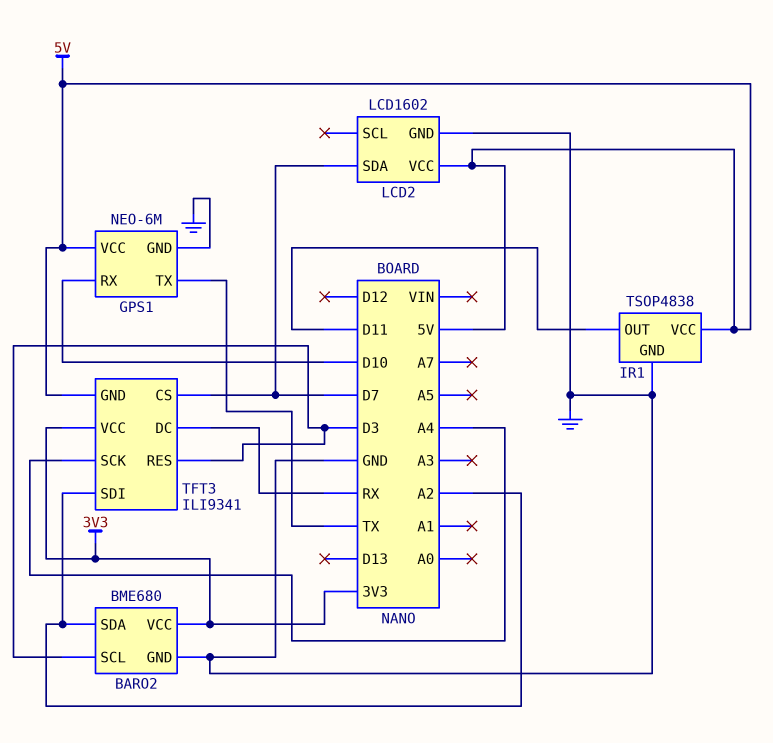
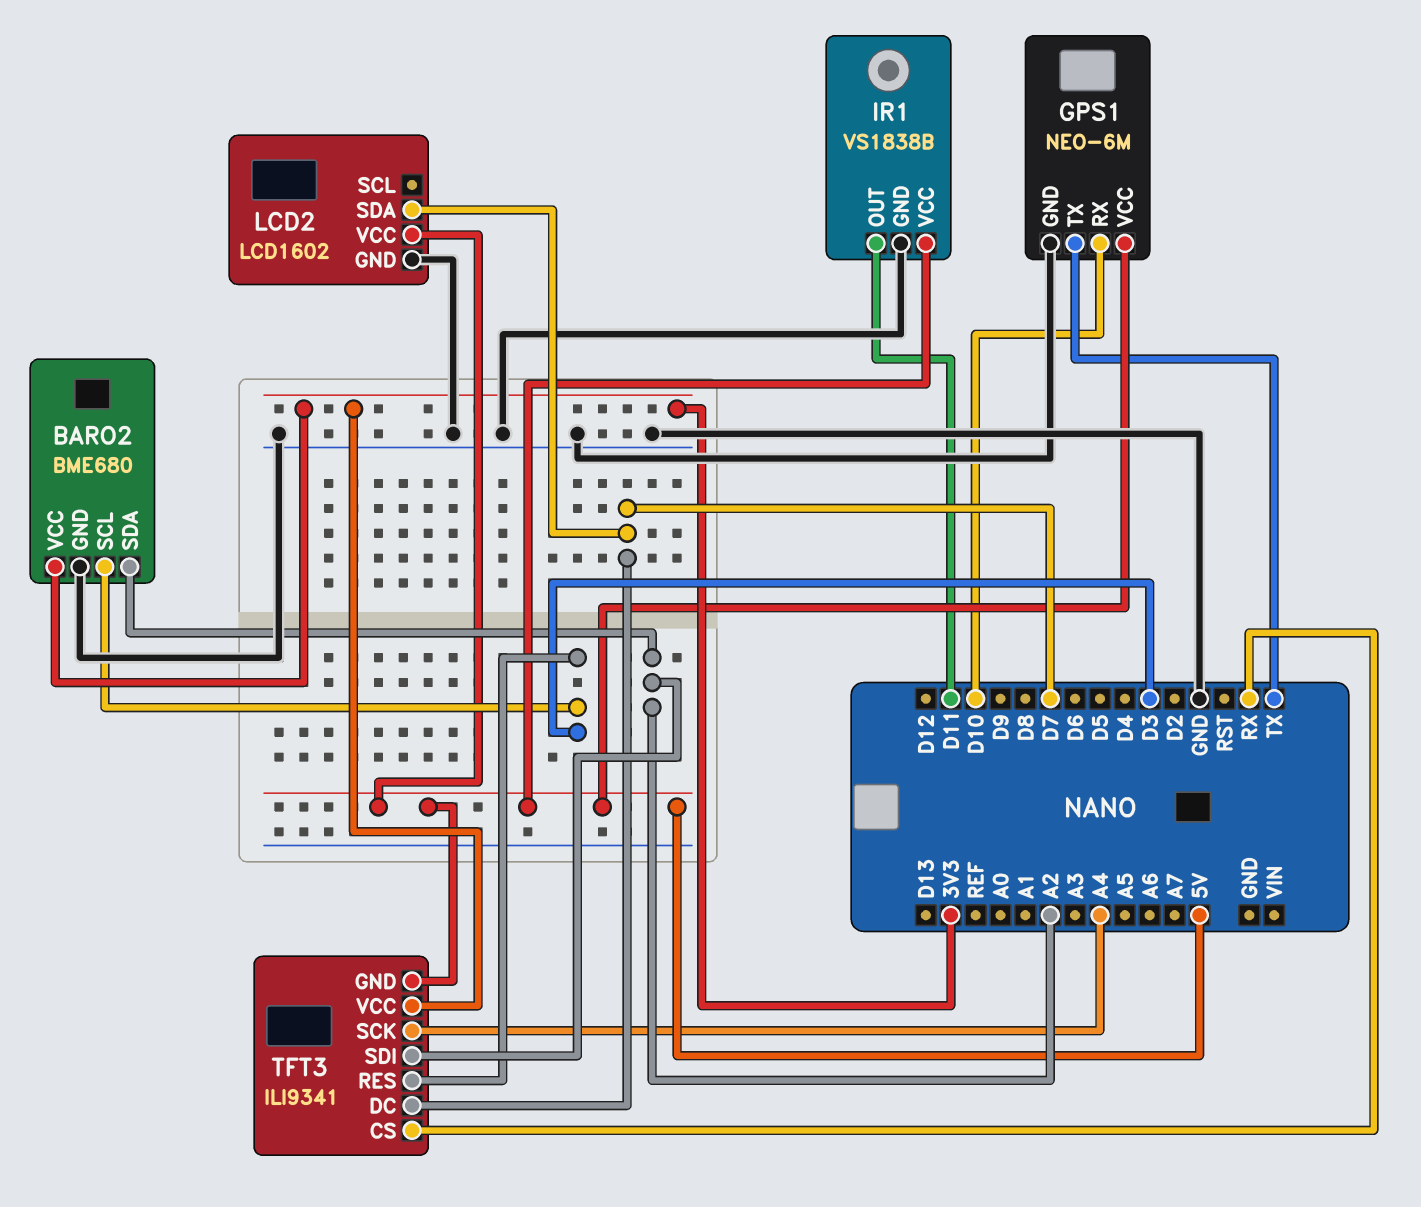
IR1: TSOP4838 -> VS1838B
TFT3 pin CS: D7 -> RX
TFT3 pin DC: RX -> D7

